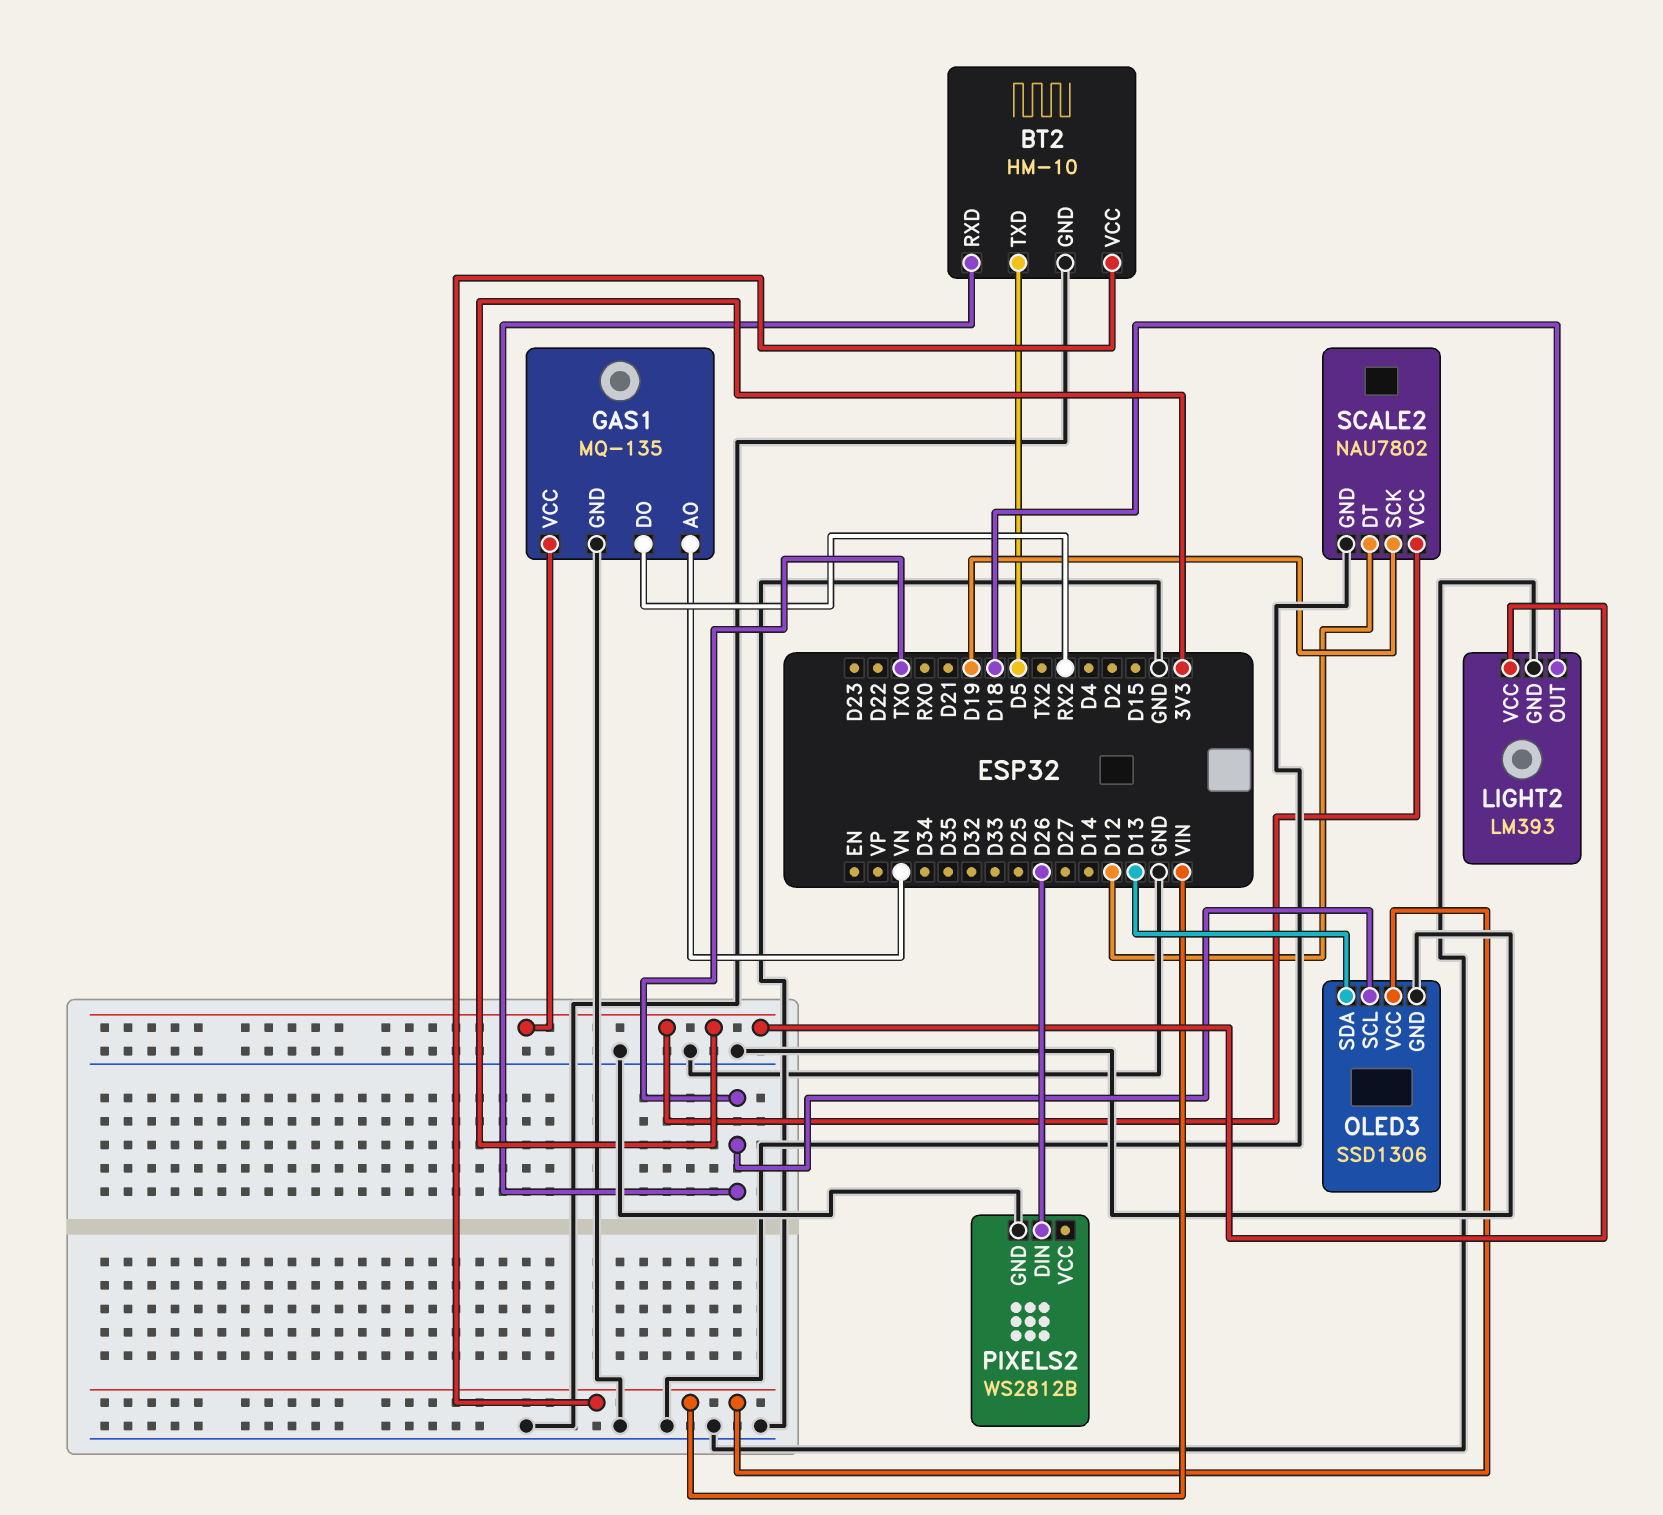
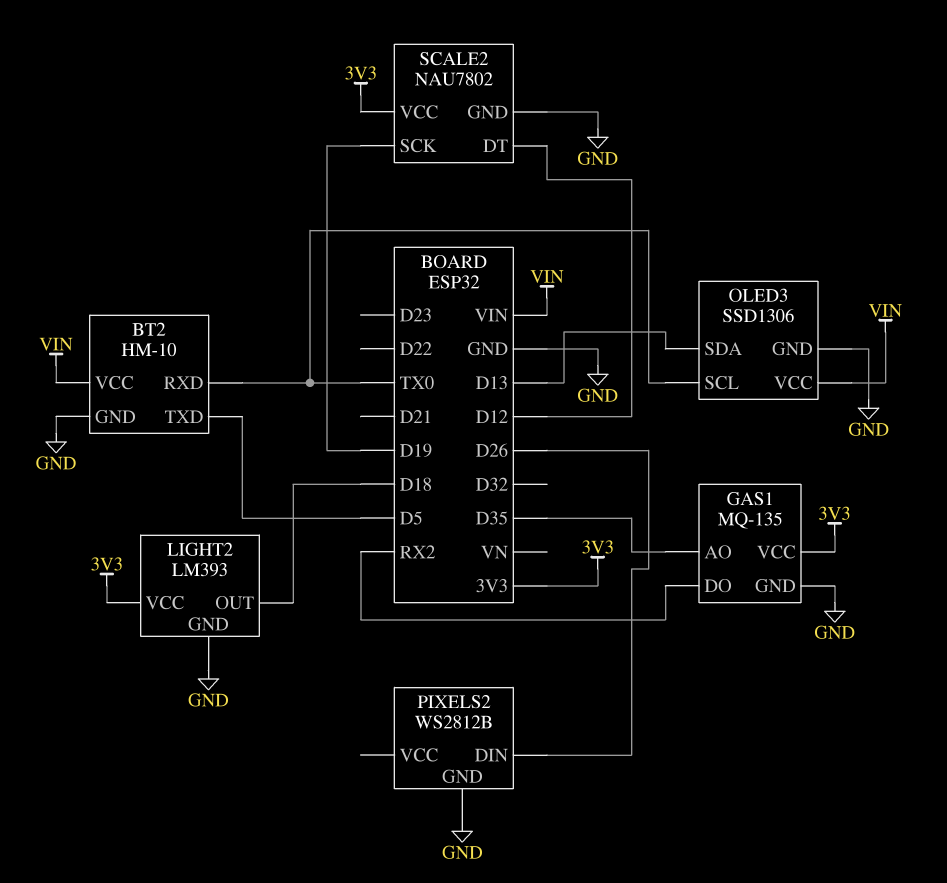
GAS1 pin AO: VN -> D35

